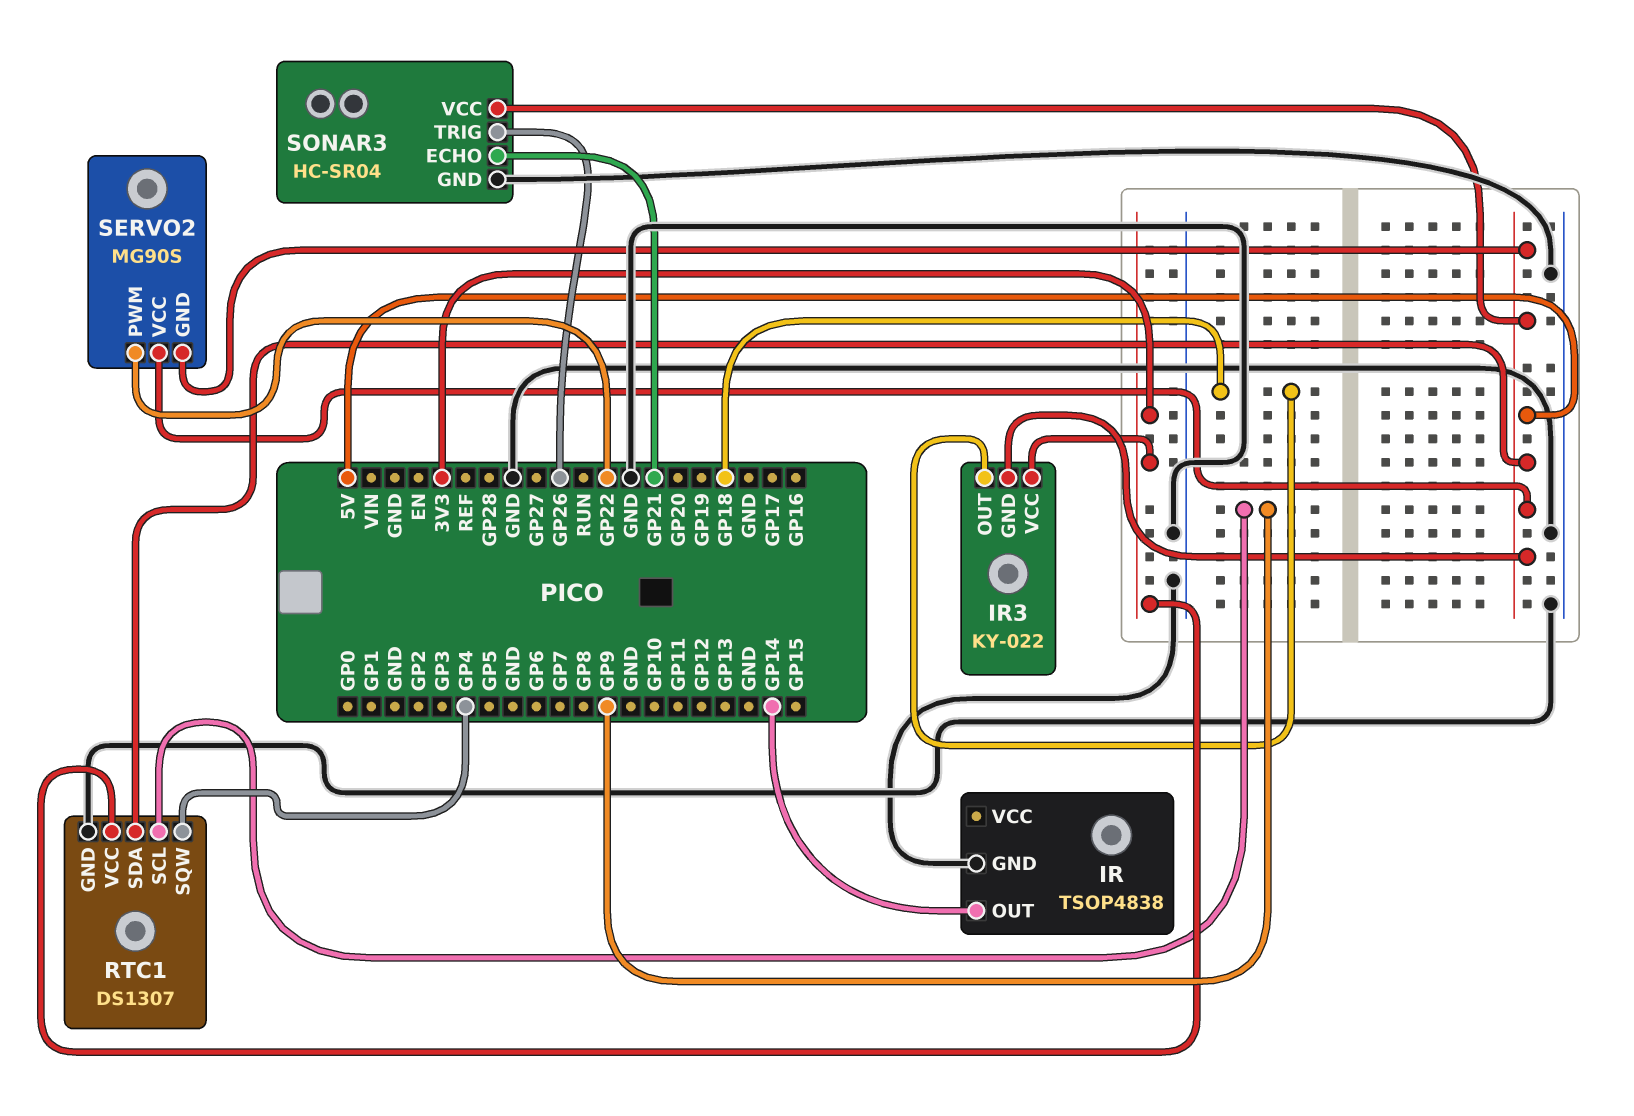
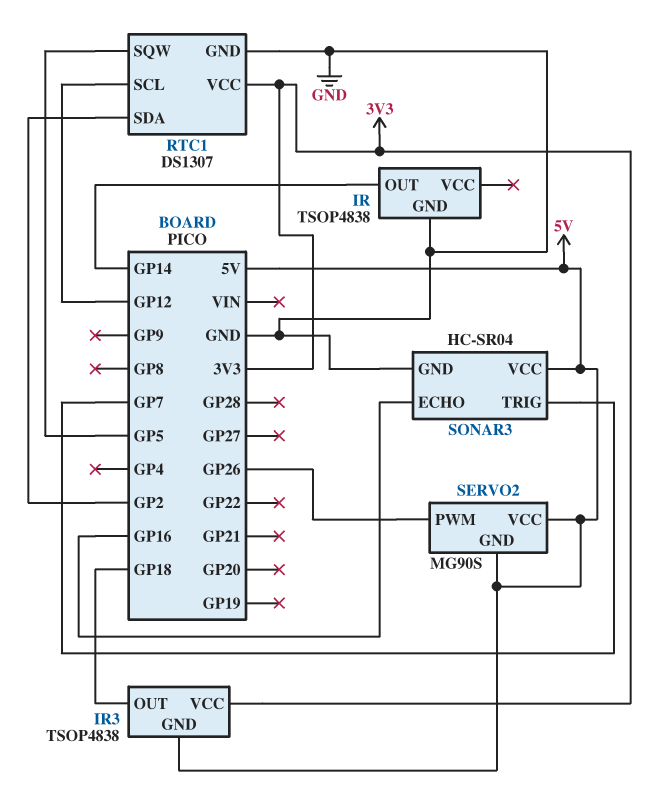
IR3: KY-022 -> TSOP4838
RTC1 pin SCL: GP9 -> GP12
RTC1 pin SDA: 5V -> GP2
RTC1 pin SQW: GP4 -> GP5
SERVO2 pin PWM: GP22 -> GP26
SONAR3 pin ECHO: GP21 -> GP16
SONAR3 pin TRIG: GP26 -> GP7

